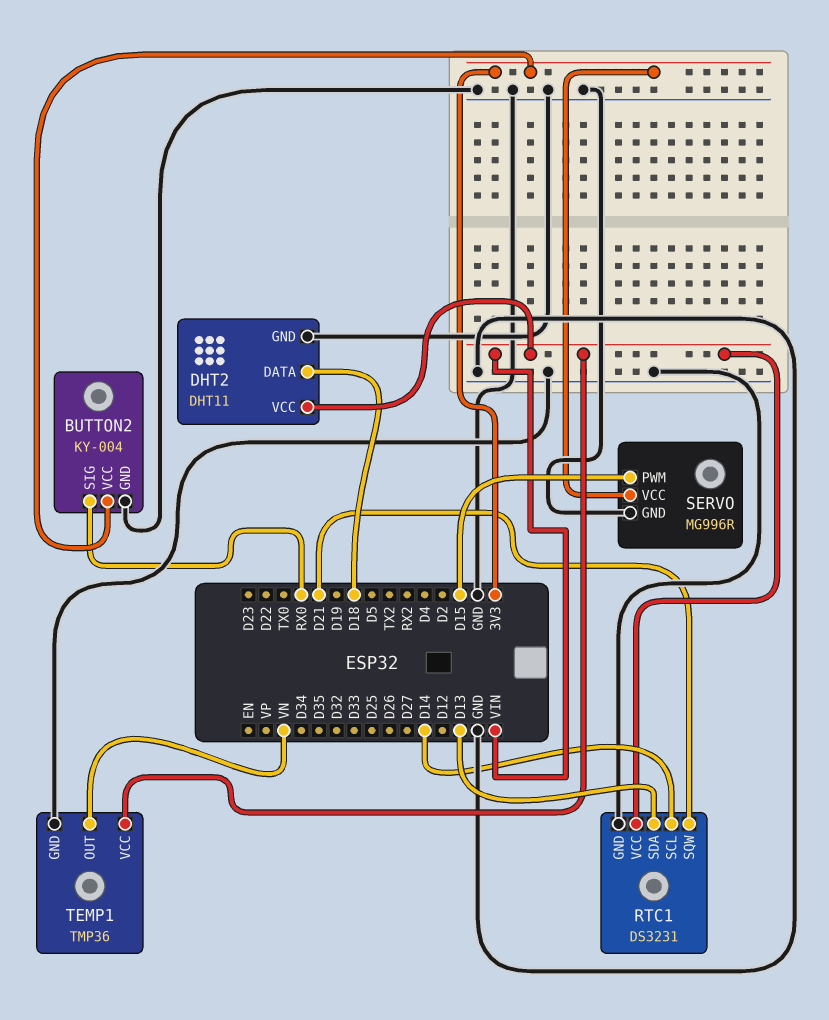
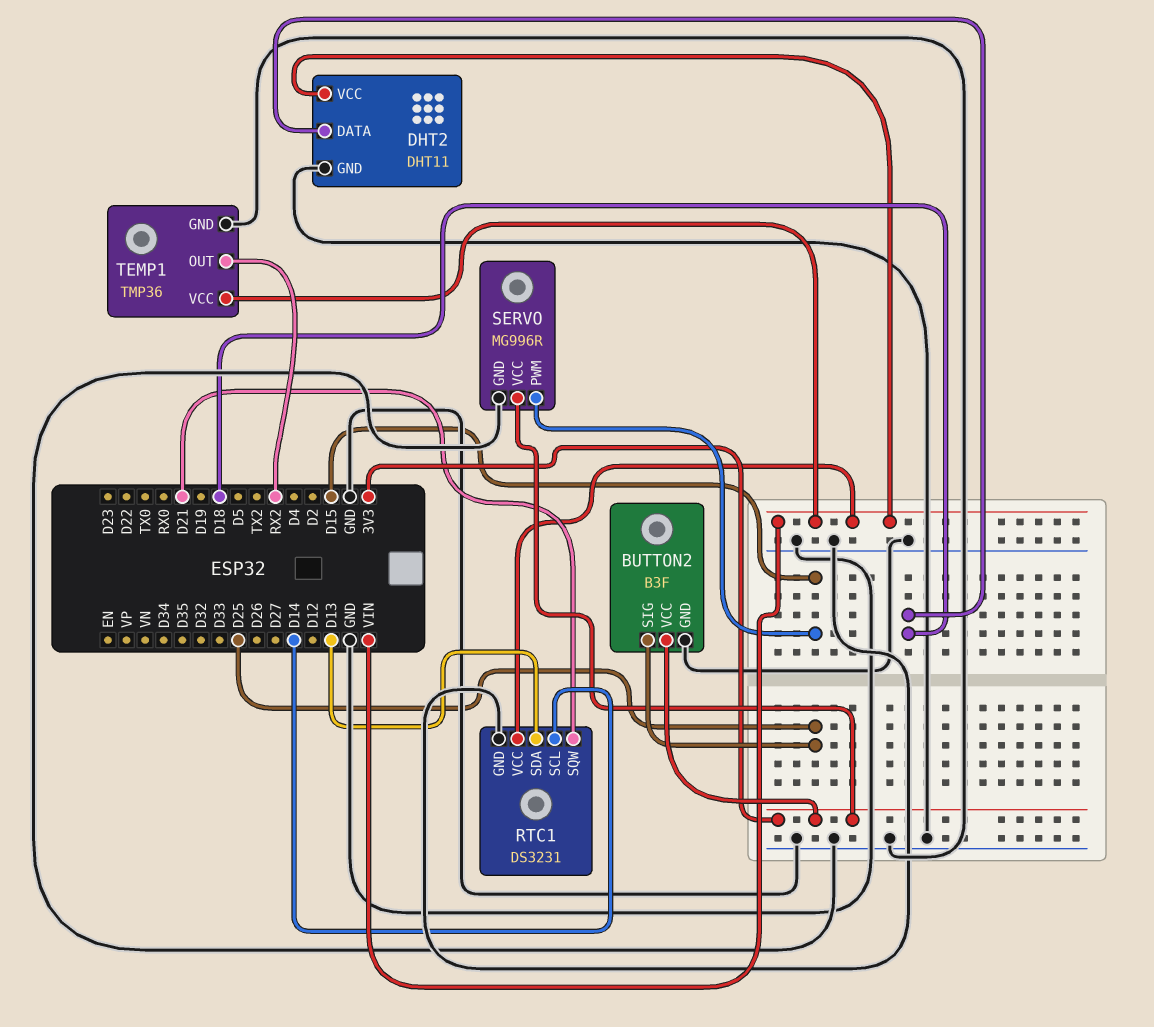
BUTTON2: KY-004 -> B3F
BUTTON2 pin SIG: RX0 -> D25
TEMP1 pin OUT: VN -> RX2

